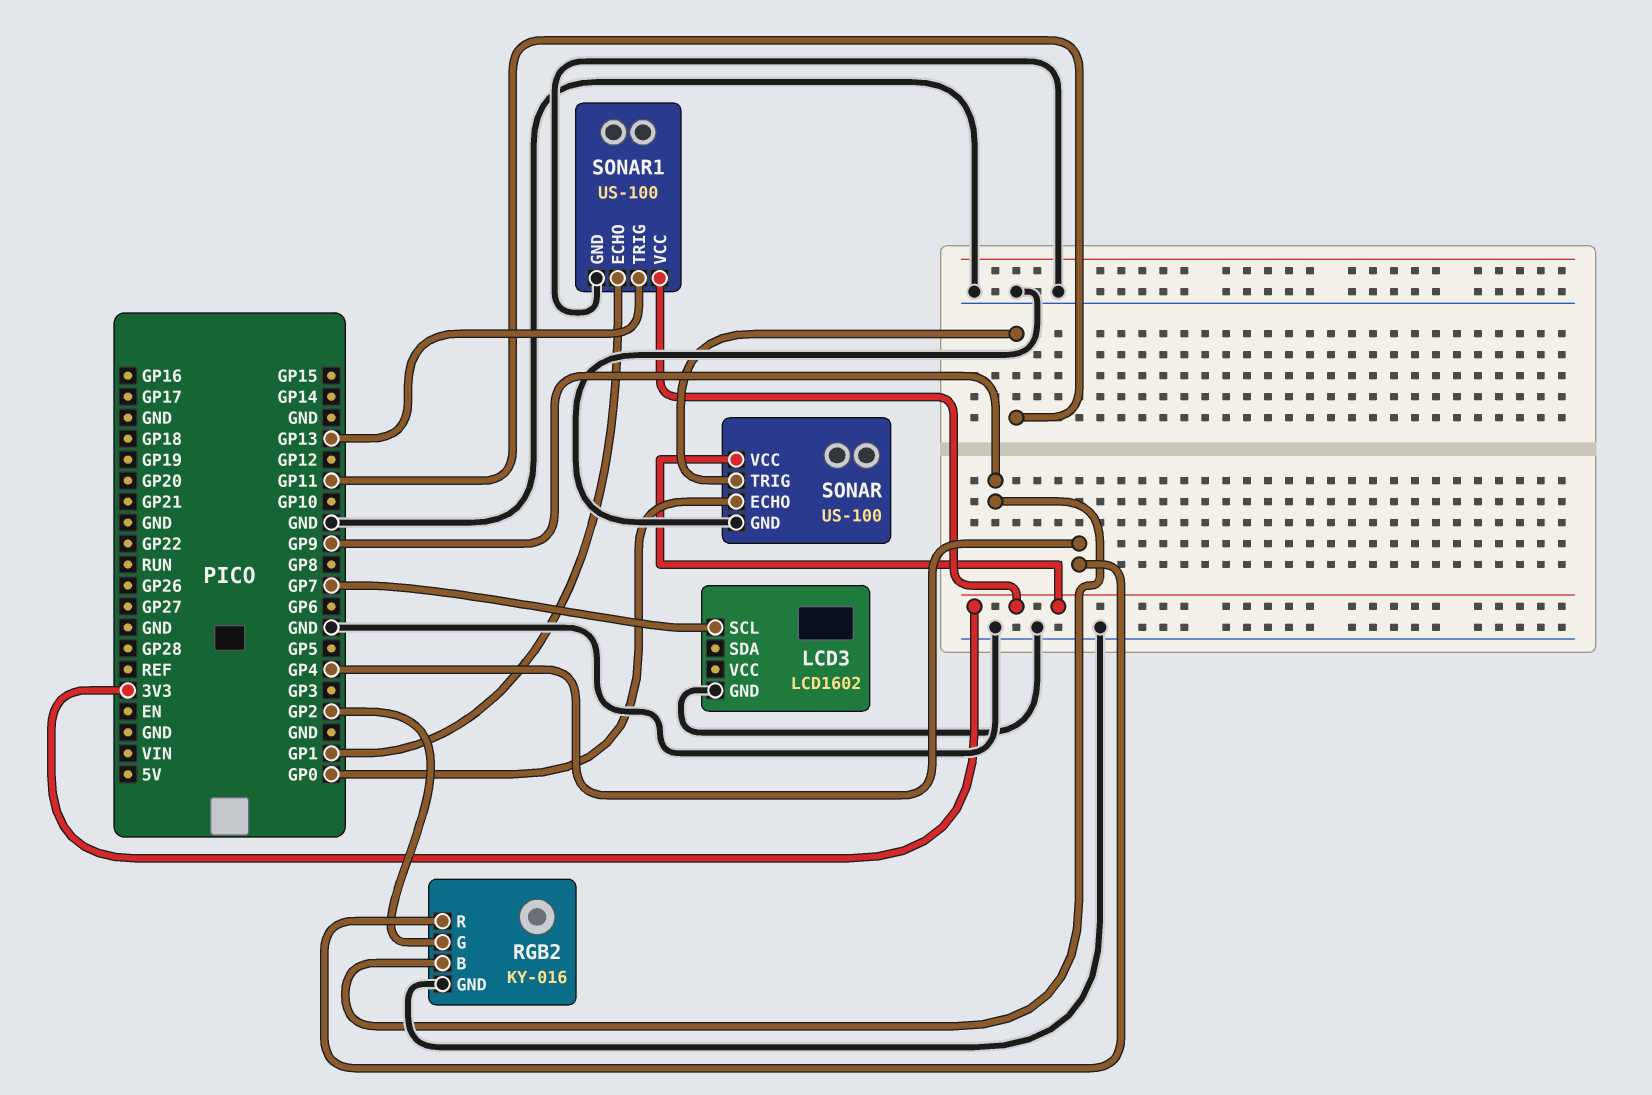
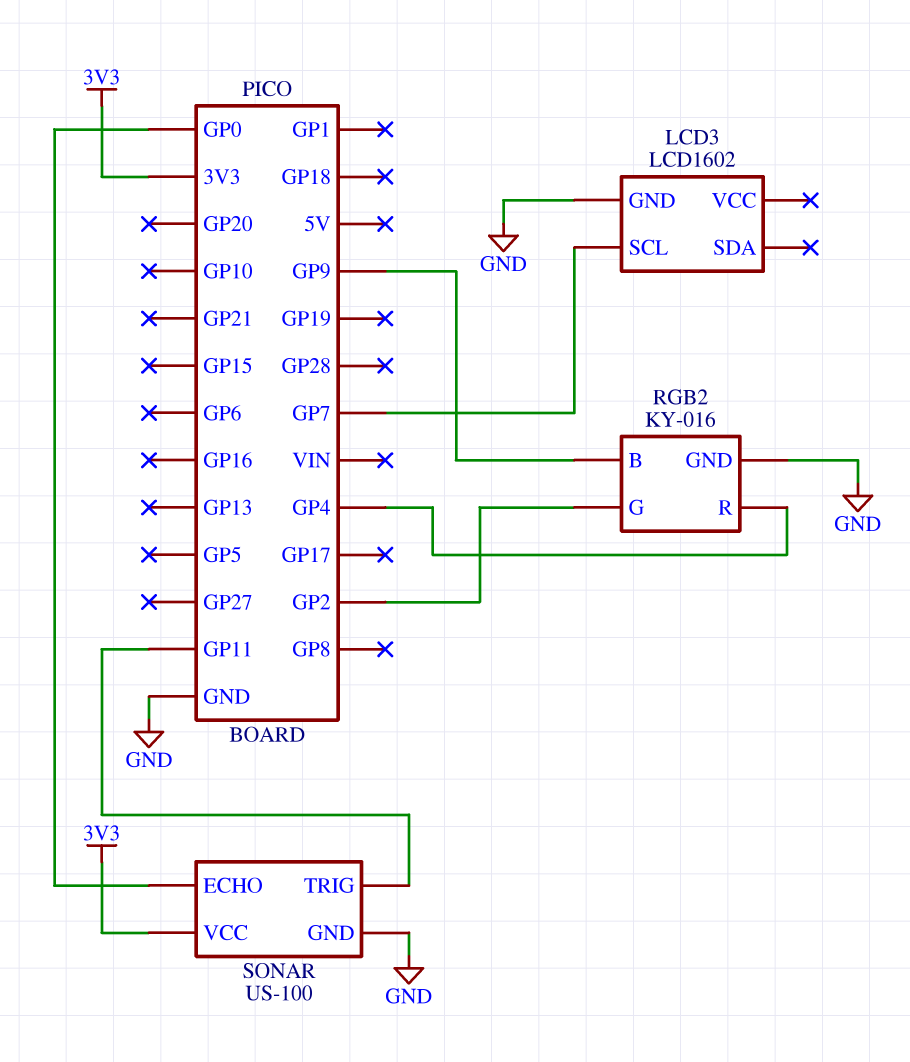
SONAR1: US-100 -> none
SONAR1 pin ECHO: GP1 -> none
SONAR1 pin GND: GND -> none
SONAR1 pin TRIG: GP13 -> none
SONAR1 pin VCC: 3V3 -> none

